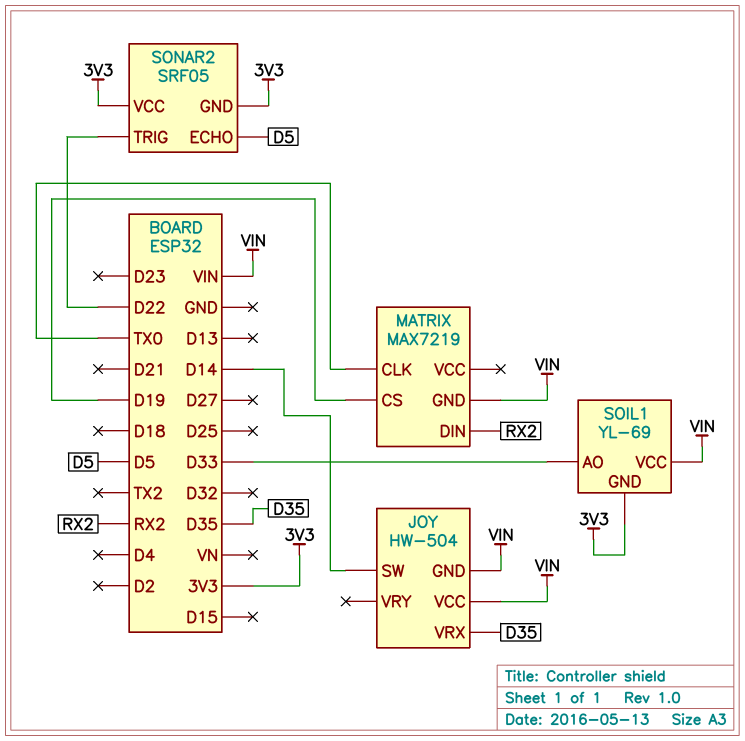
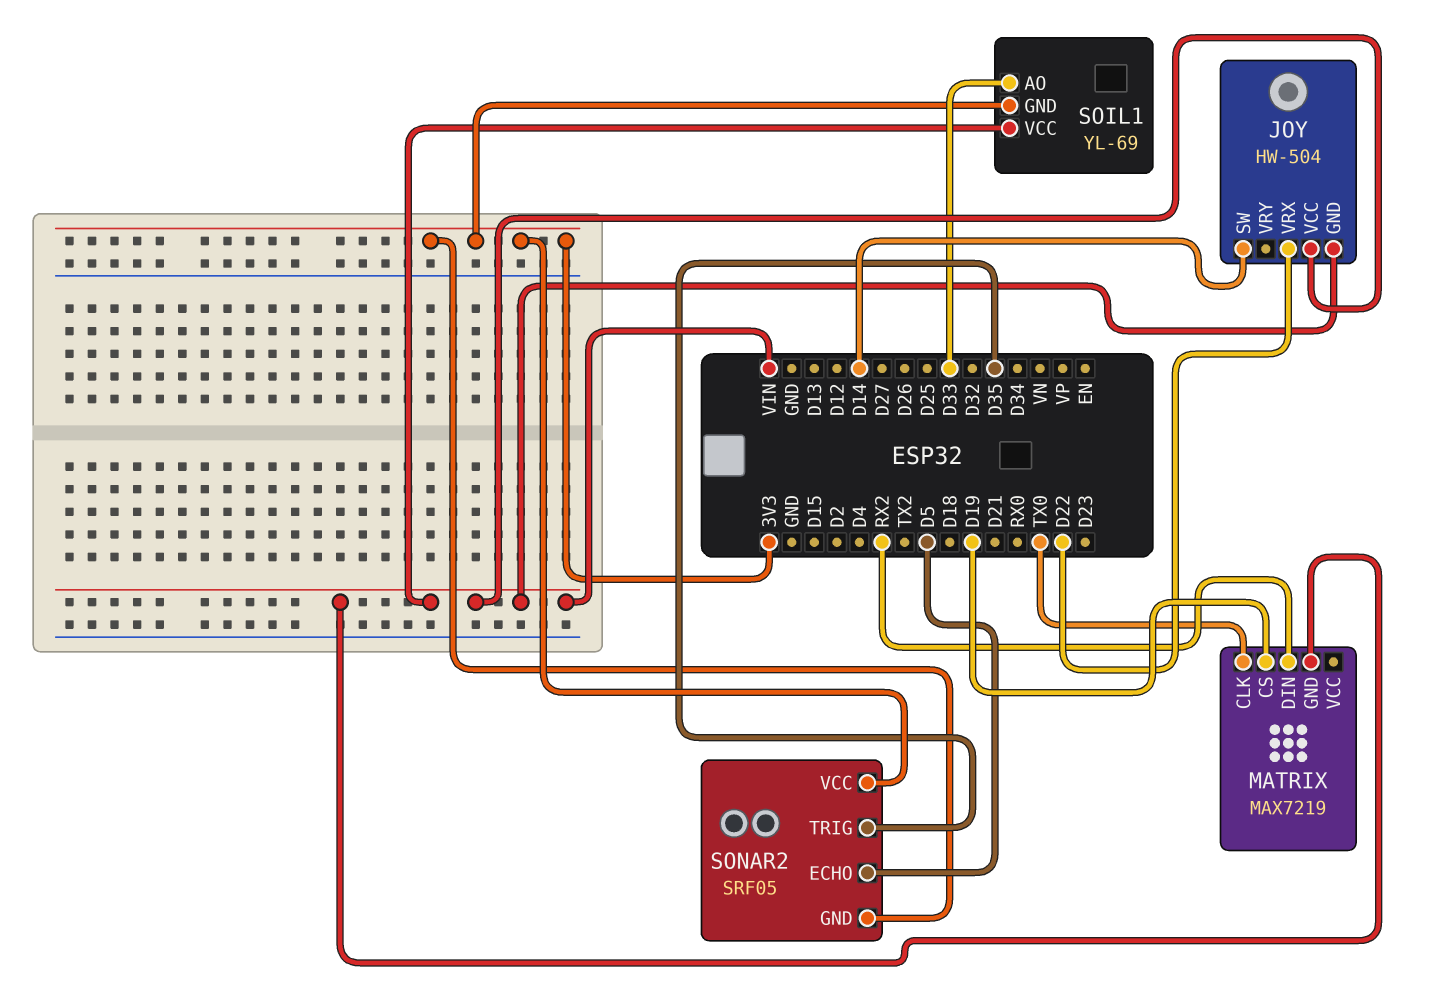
JOY pin VRX: D35 -> D22
SONAR2 pin TRIG: D22 -> D35

